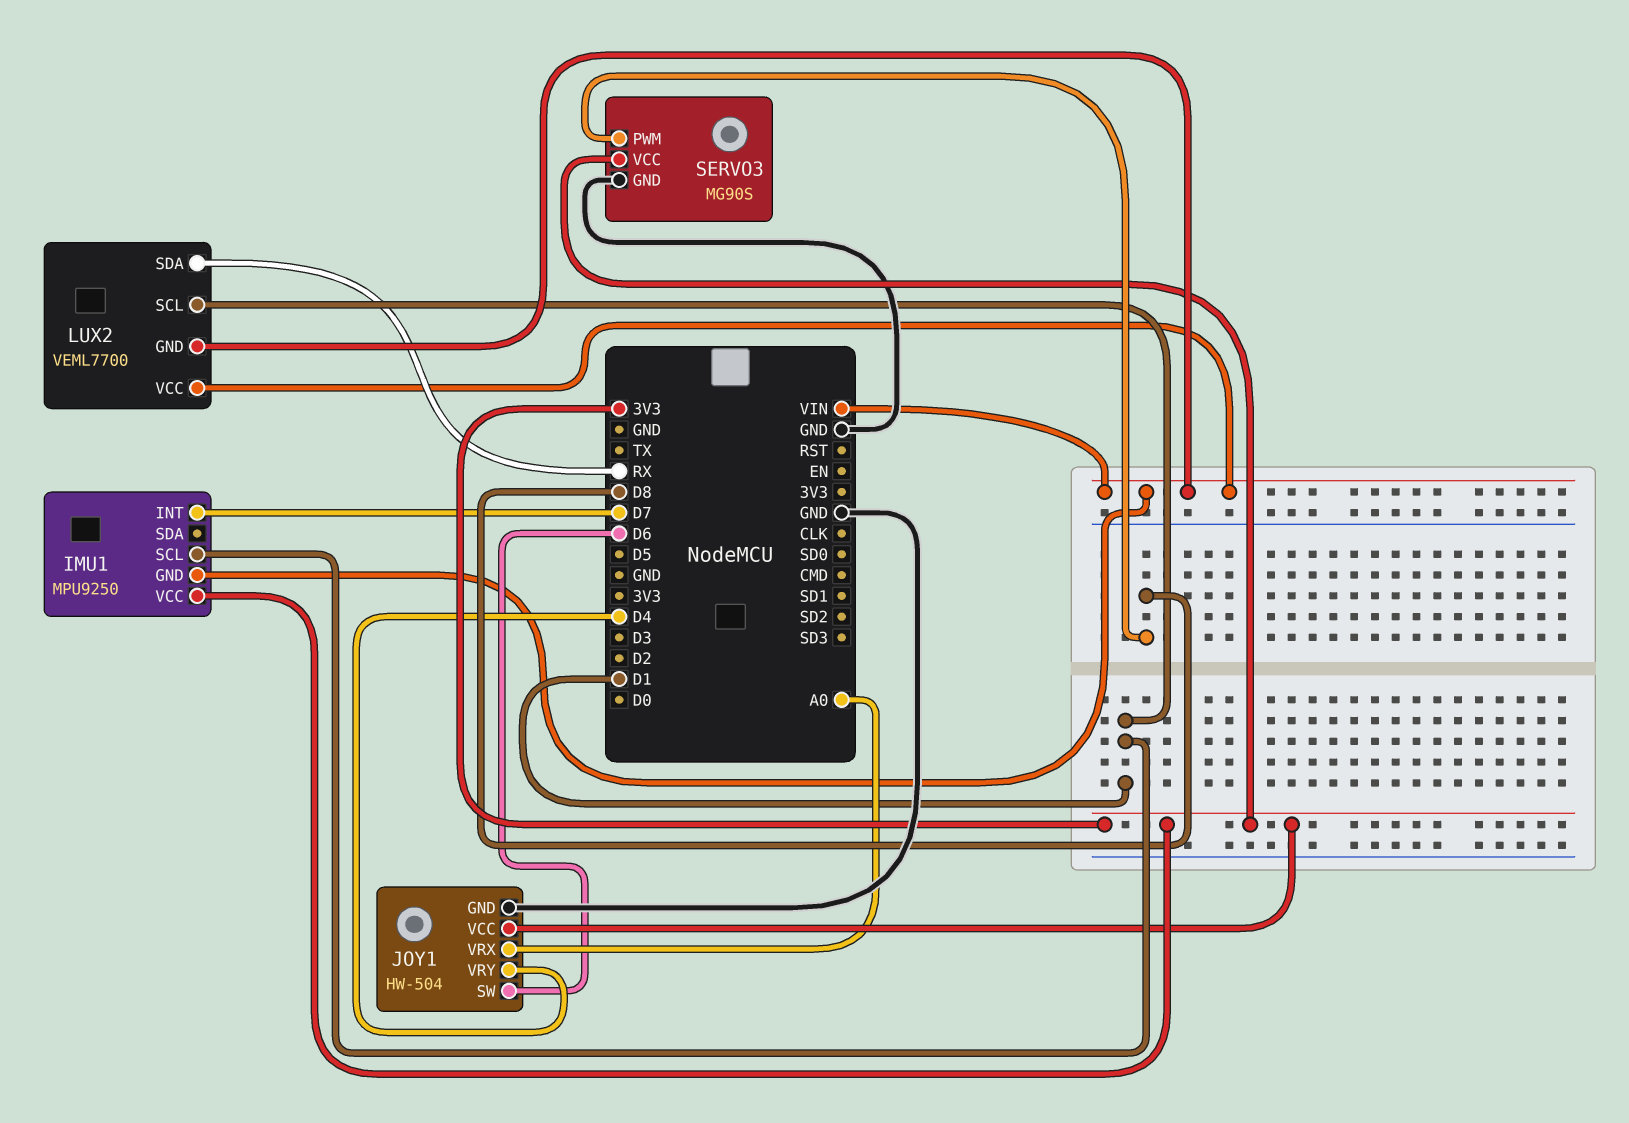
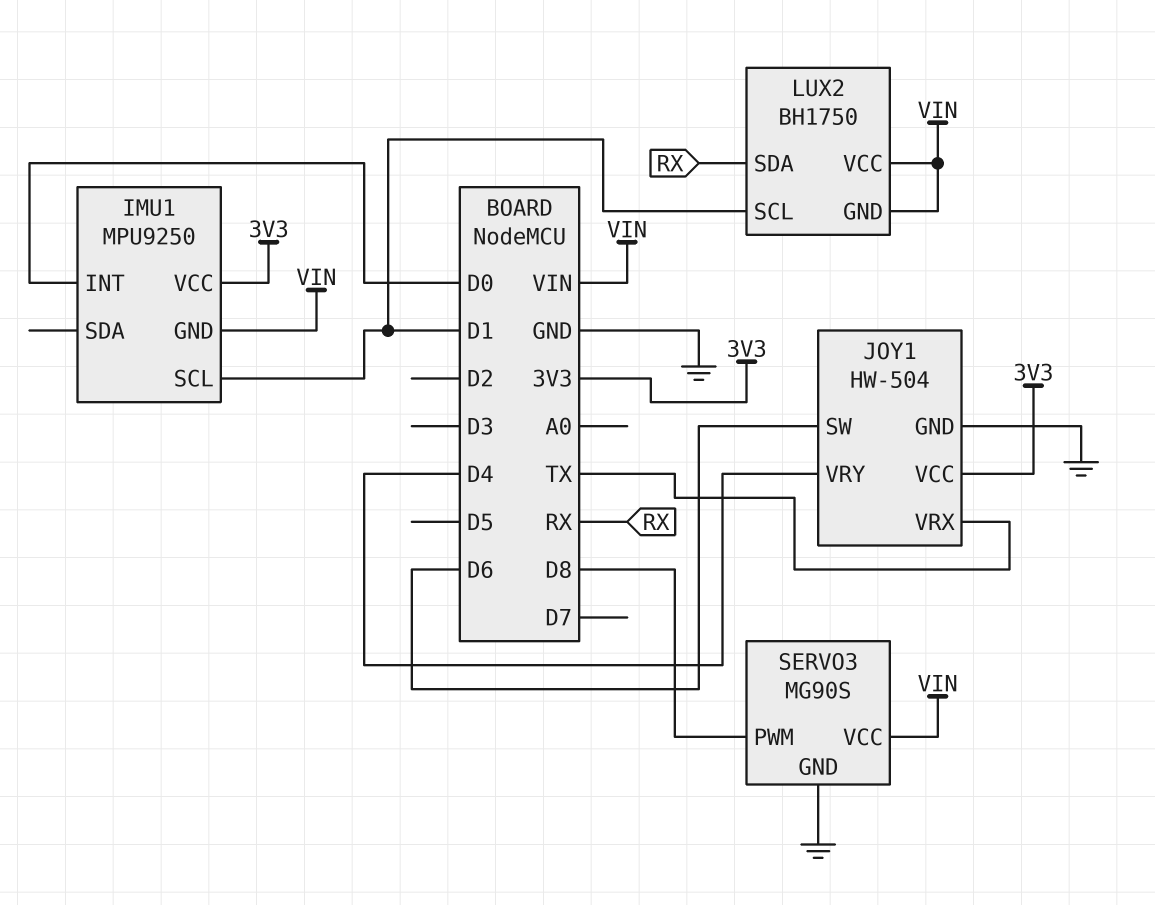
IMU1 pin INT: D7 -> D0
JOY1 pin VRX: A0 -> TX
LUX2: VEML7700 -> BH1750
SERVO3 pin VCC: 3V3 -> VIN

